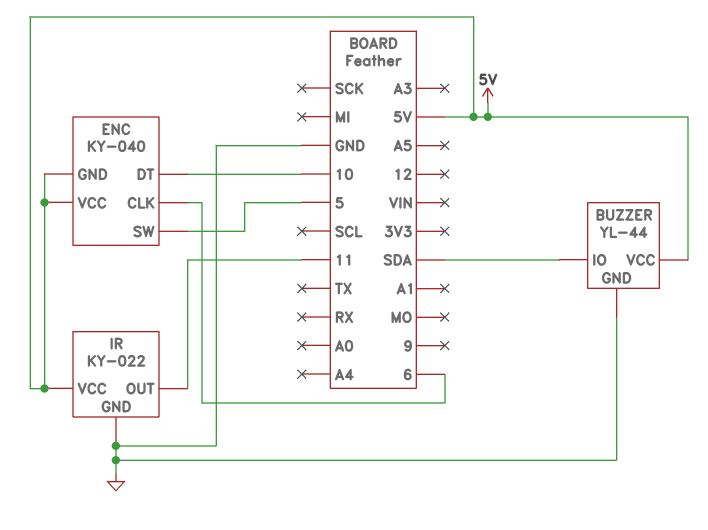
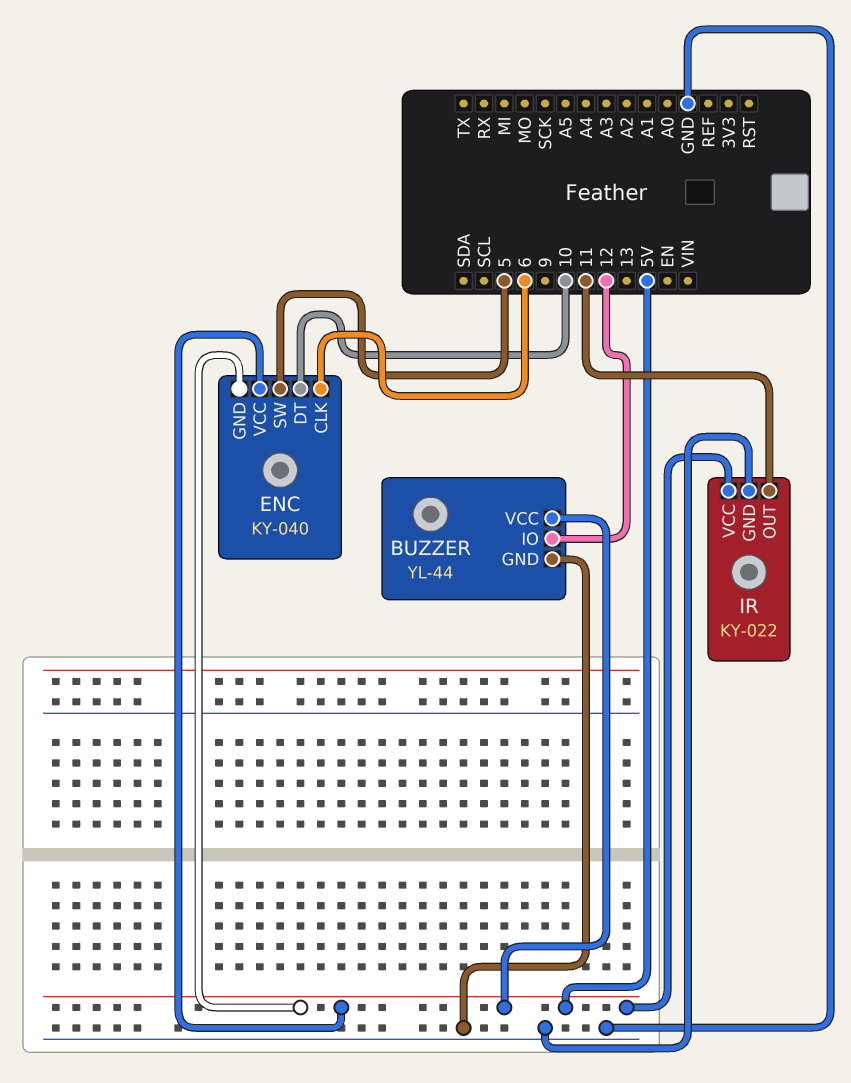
BUZZER pin IO: SDA -> 12

